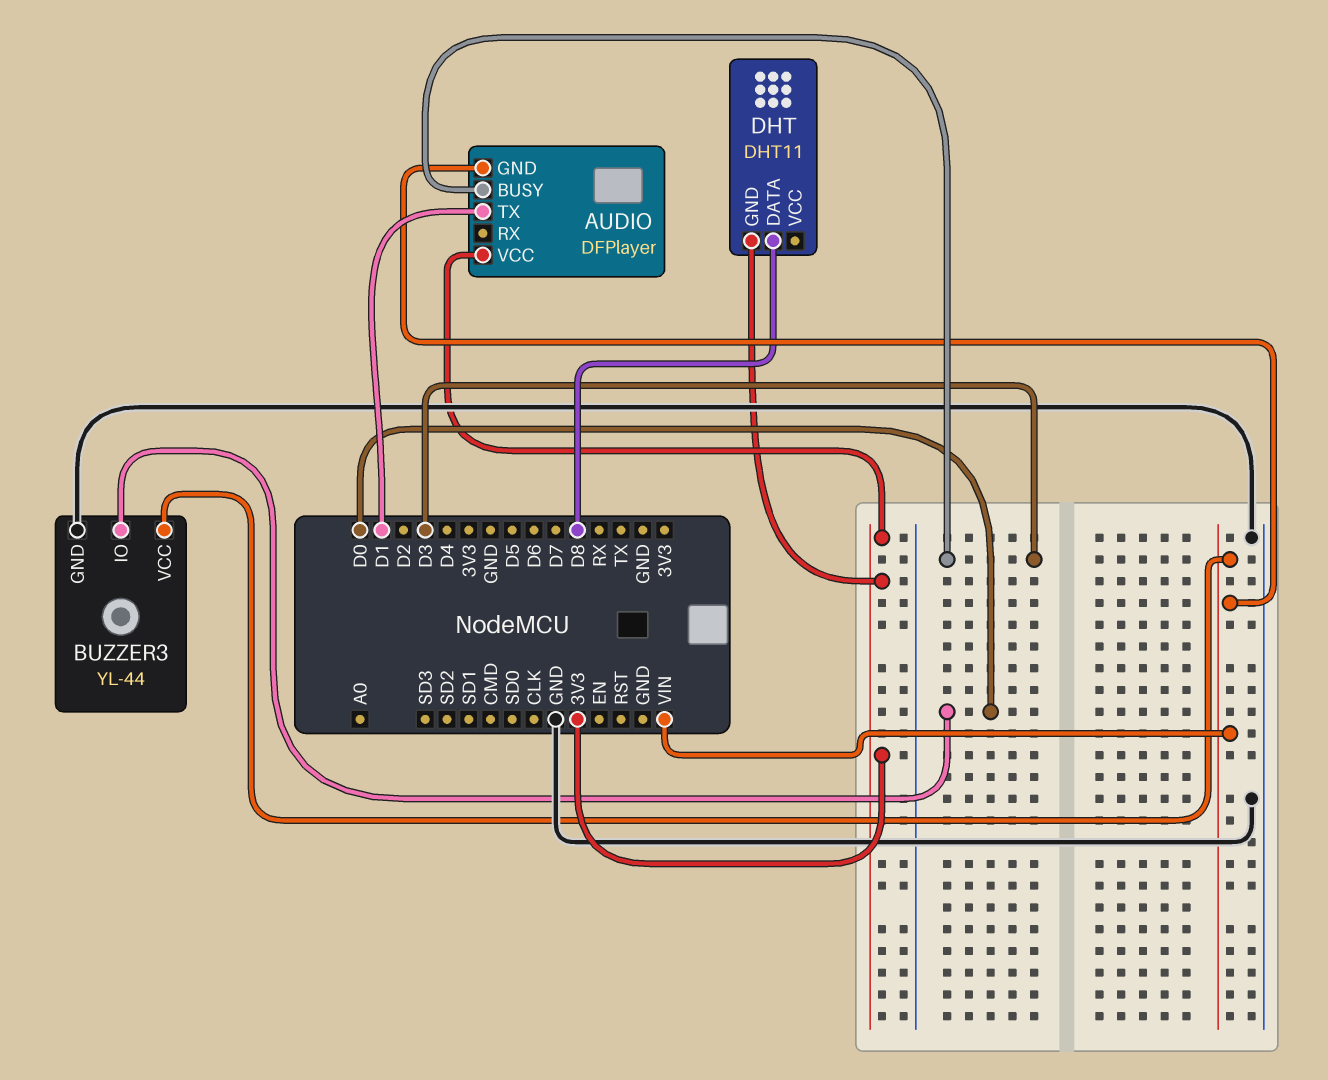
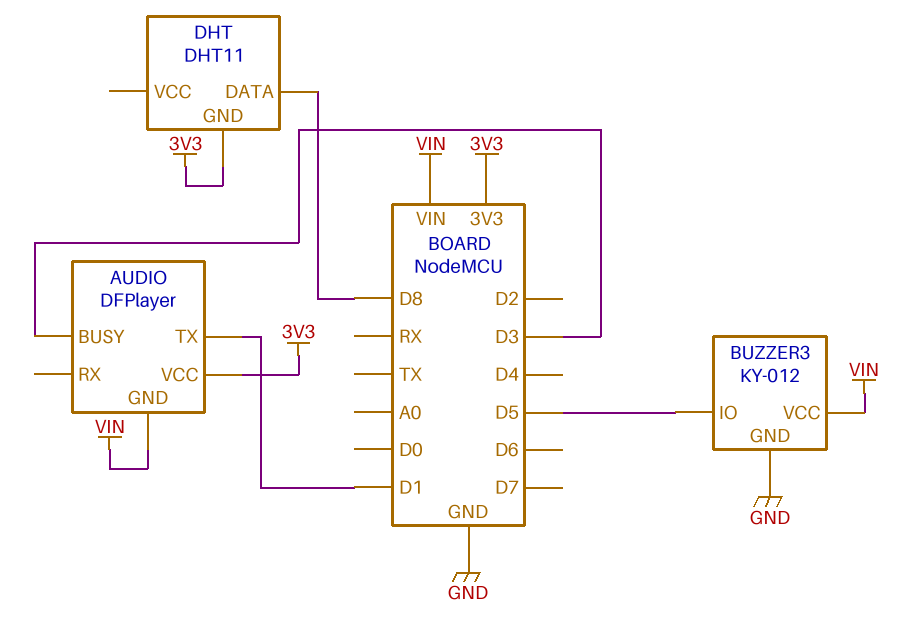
BUZZER3: YL-44 -> KY-012
BUZZER3 pin IO: D0 -> D5

